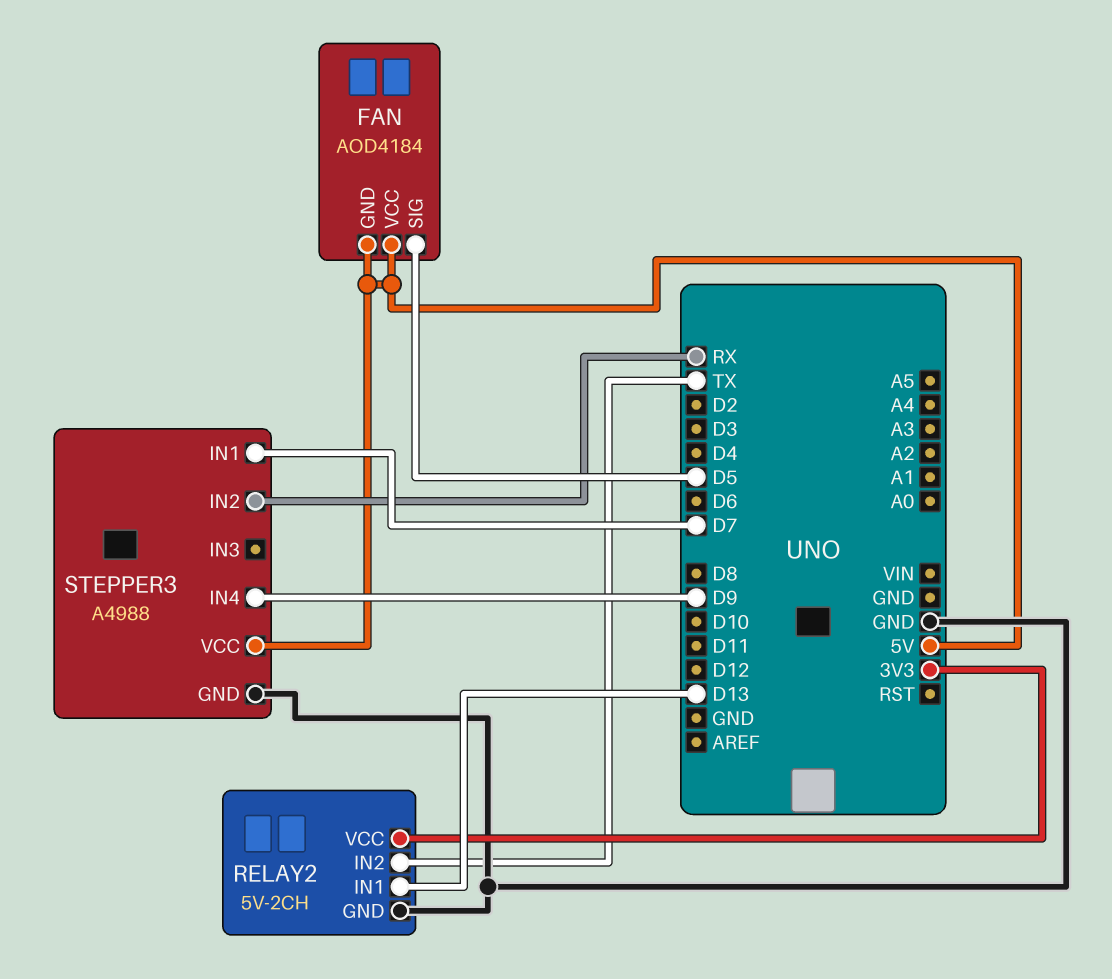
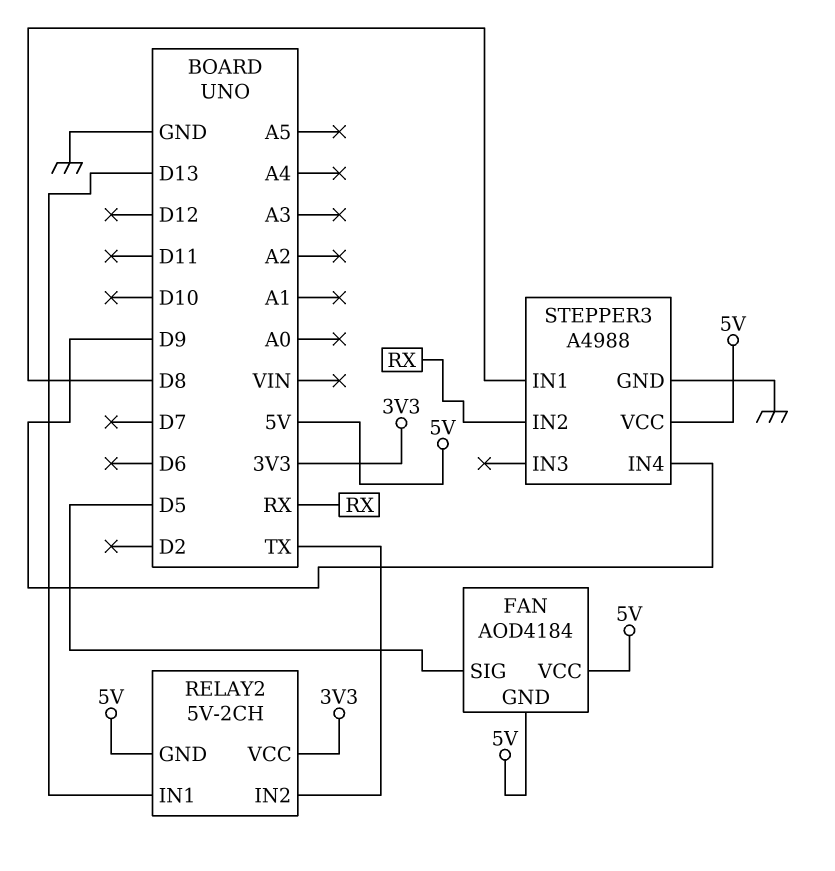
RELAY2 pin GND: GND -> 5V
STEPPER3 pin IN1: D7 -> D8

